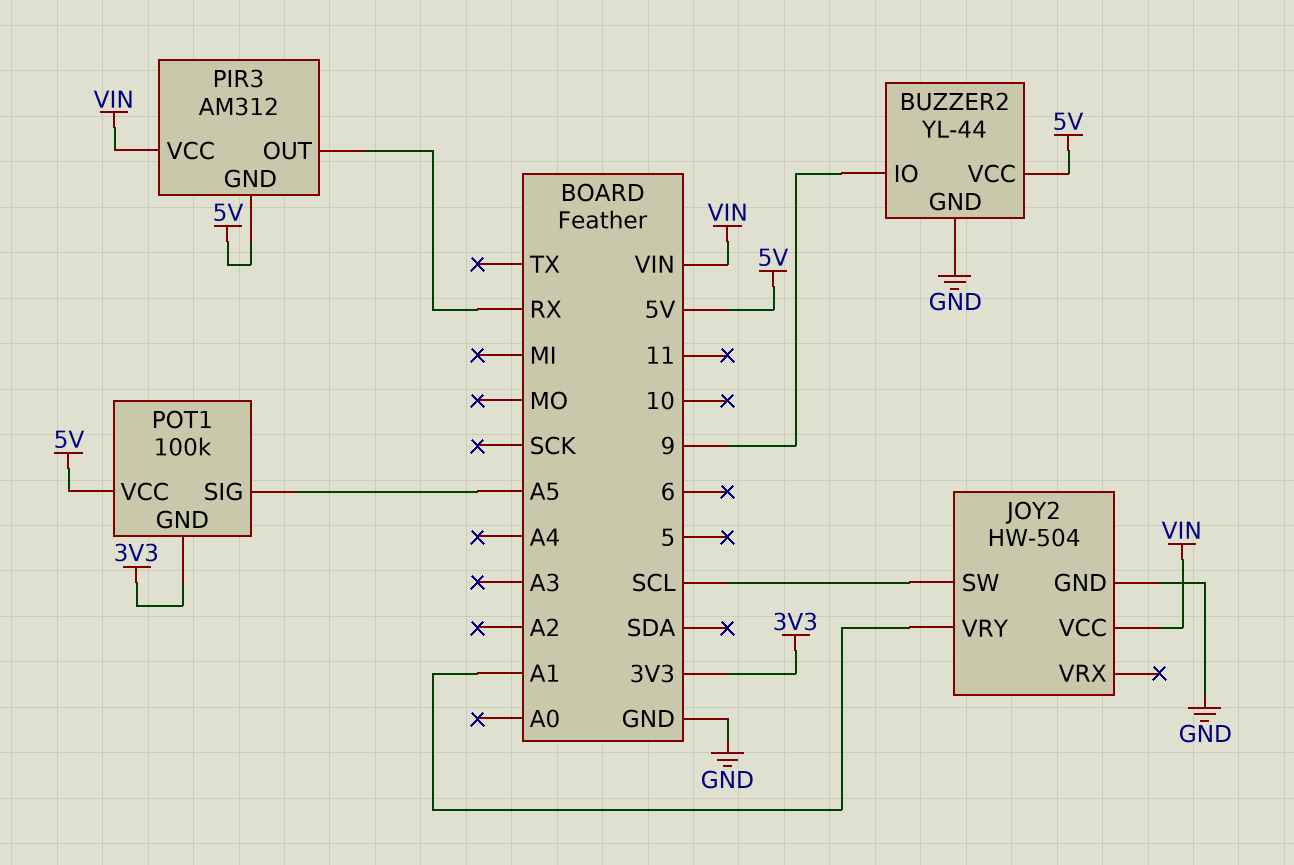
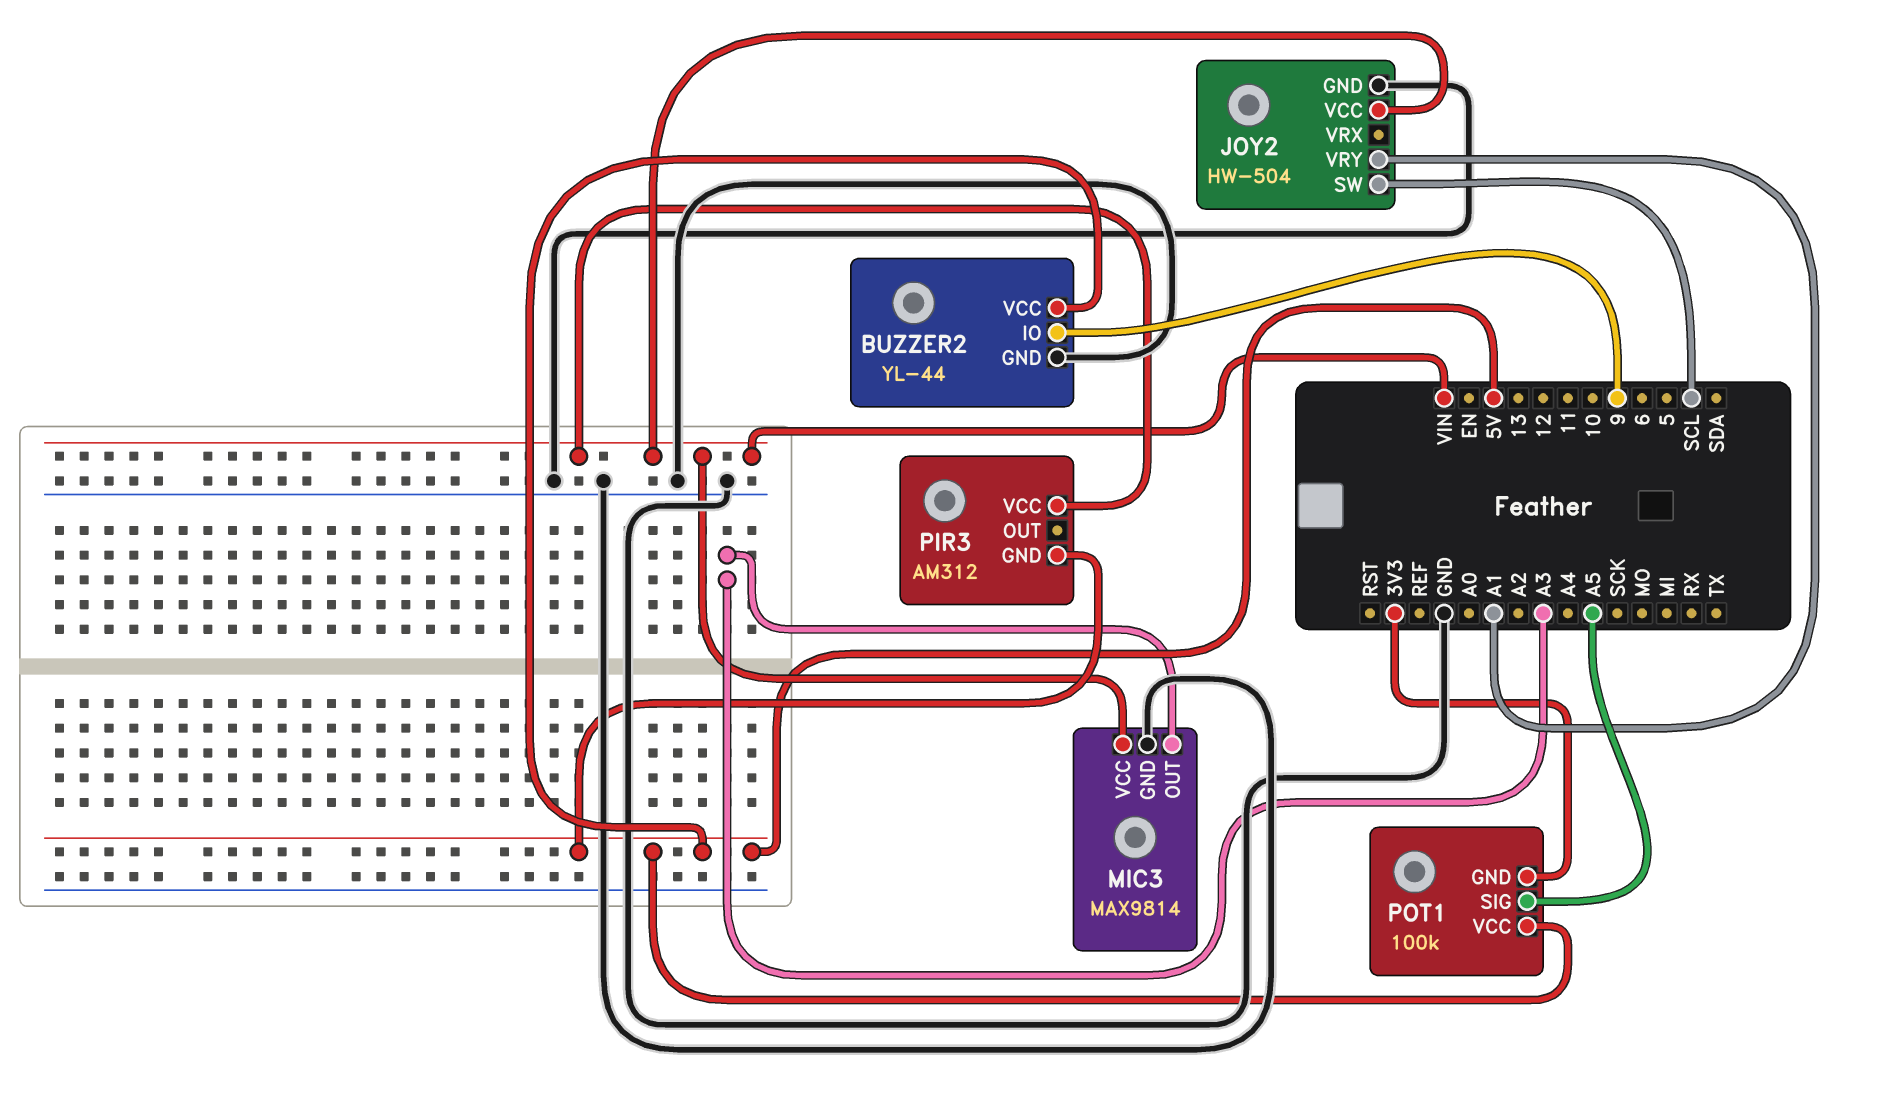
MIC3: none -> MAX9814
MIC3 pin GND: none -> GND
MIC3 pin OUT: none -> A3
MIC3 pin VCC: none -> VIN
PIR3 pin OUT: RX -> none

